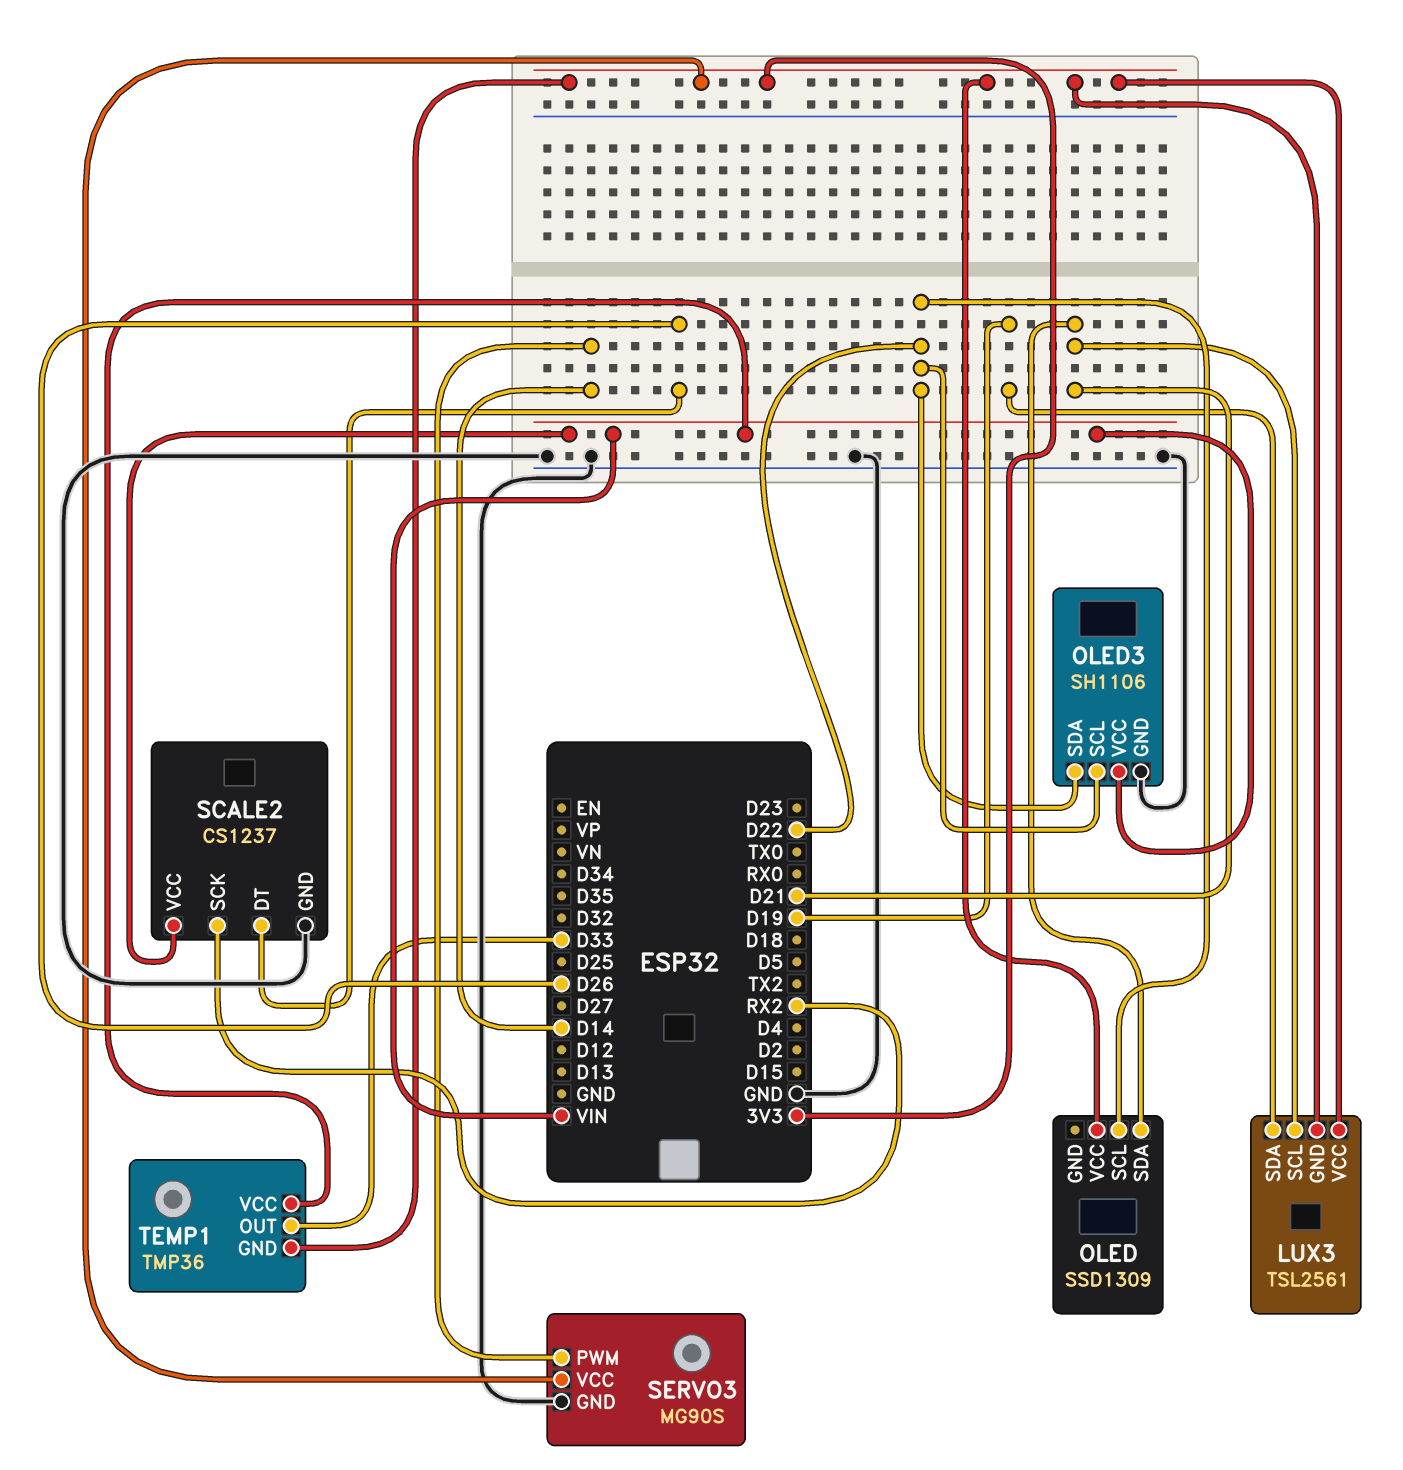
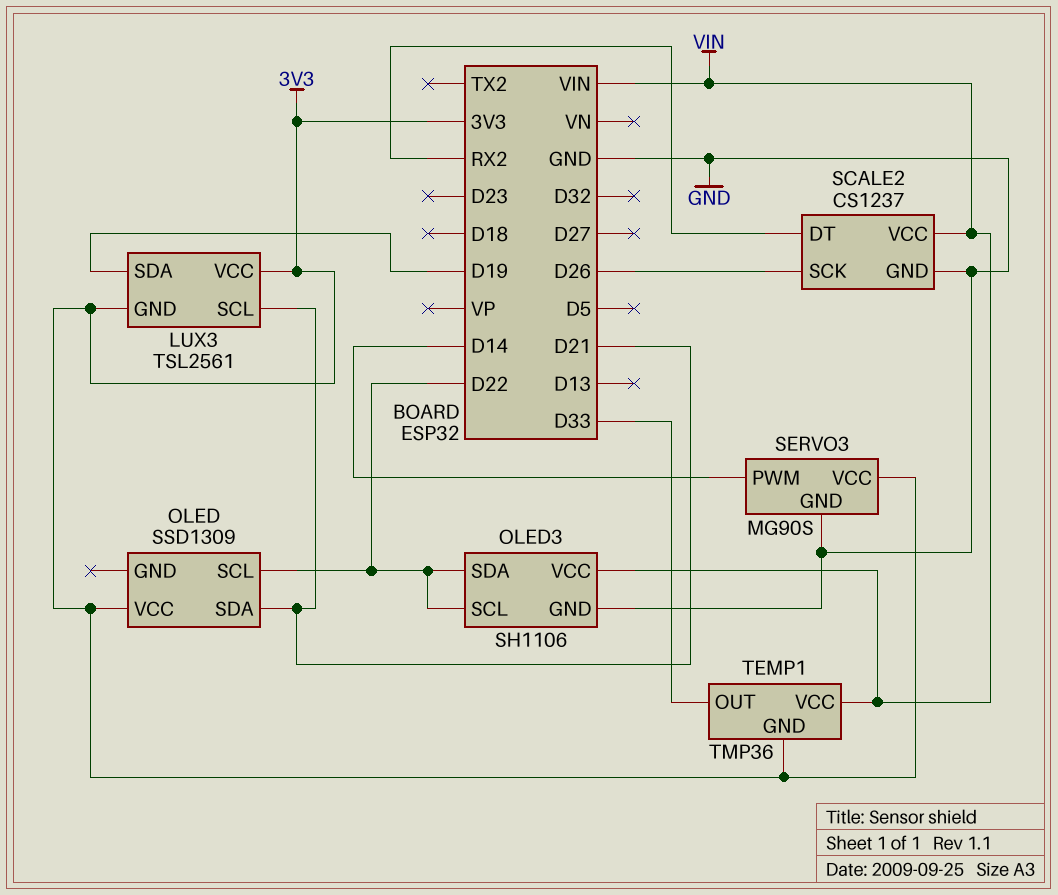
SCALE2 pin DT: D26 -> RX2
SCALE2 pin SCK: RX2 -> D26

